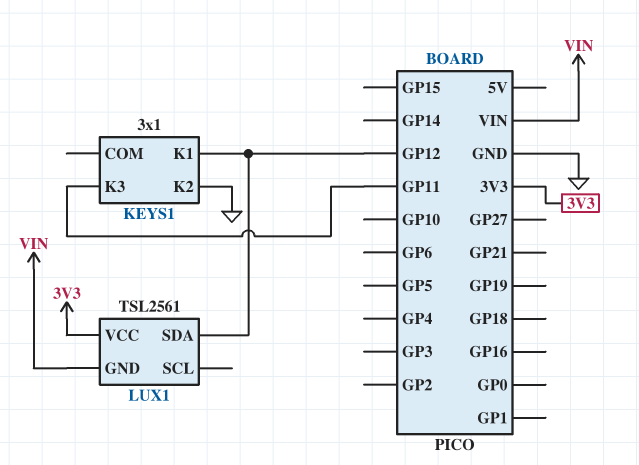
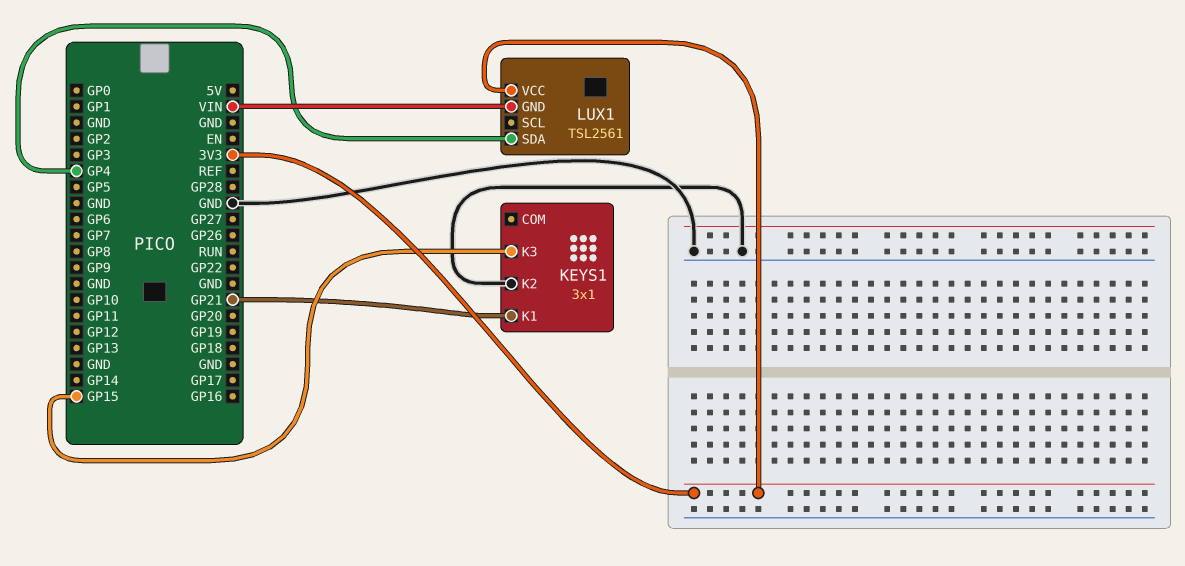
KEYS1 pin K1: GP12 -> GP21
KEYS1 pin K3: GP11 -> GP15
LUX1 pin SDA: GP12 -> GP4

